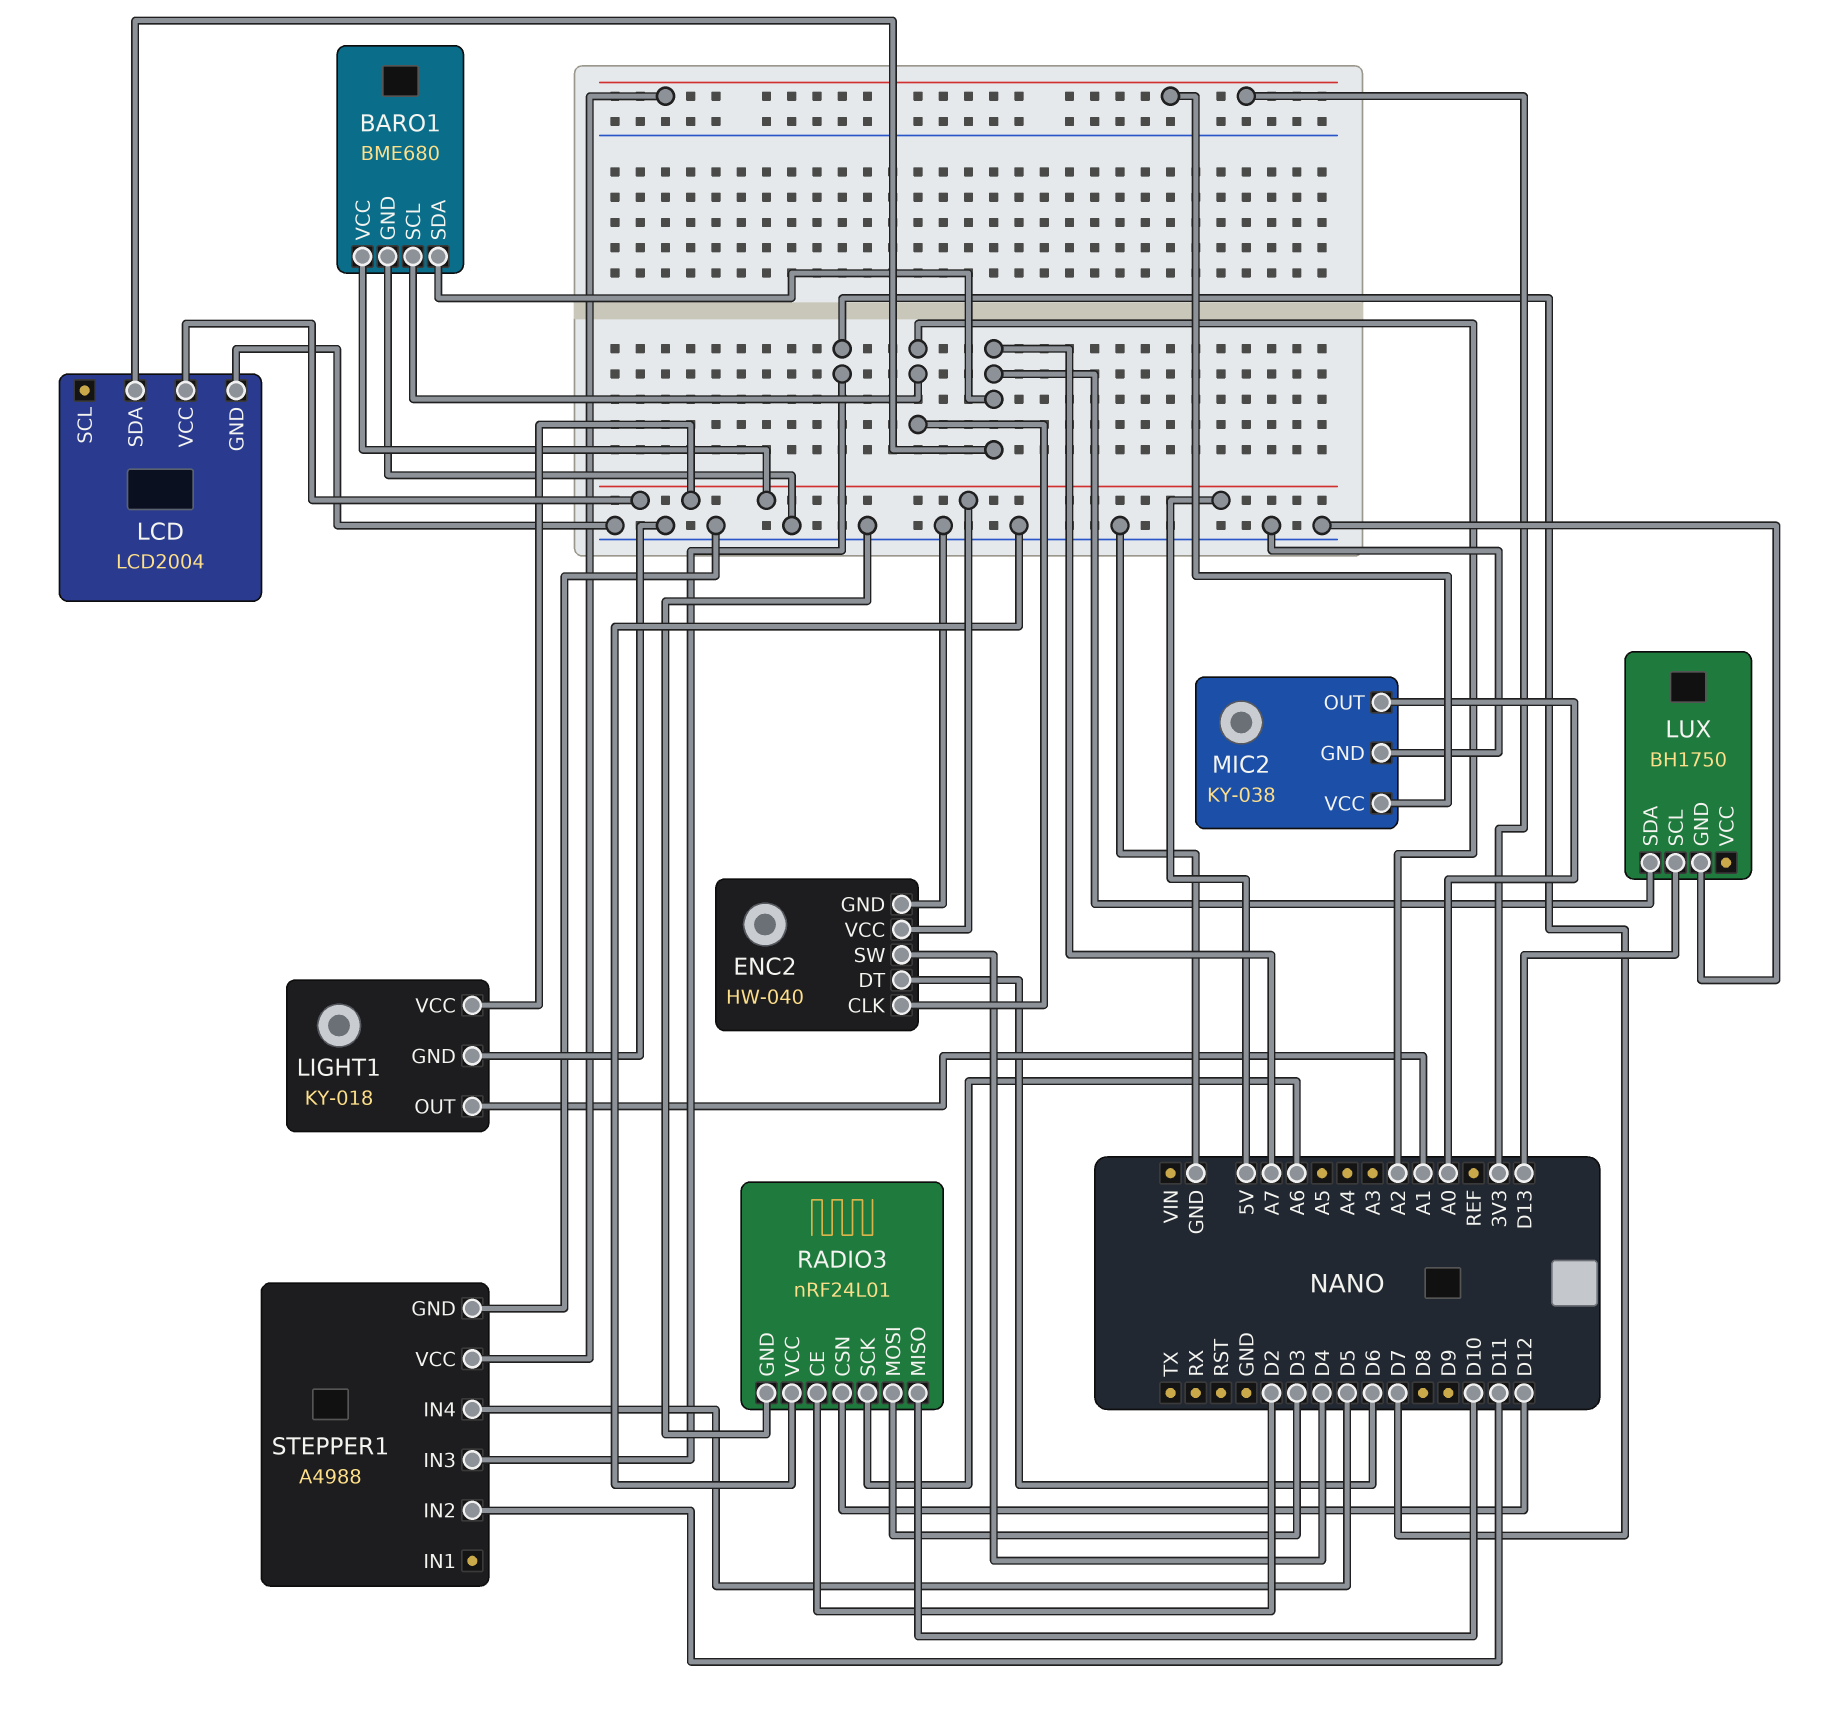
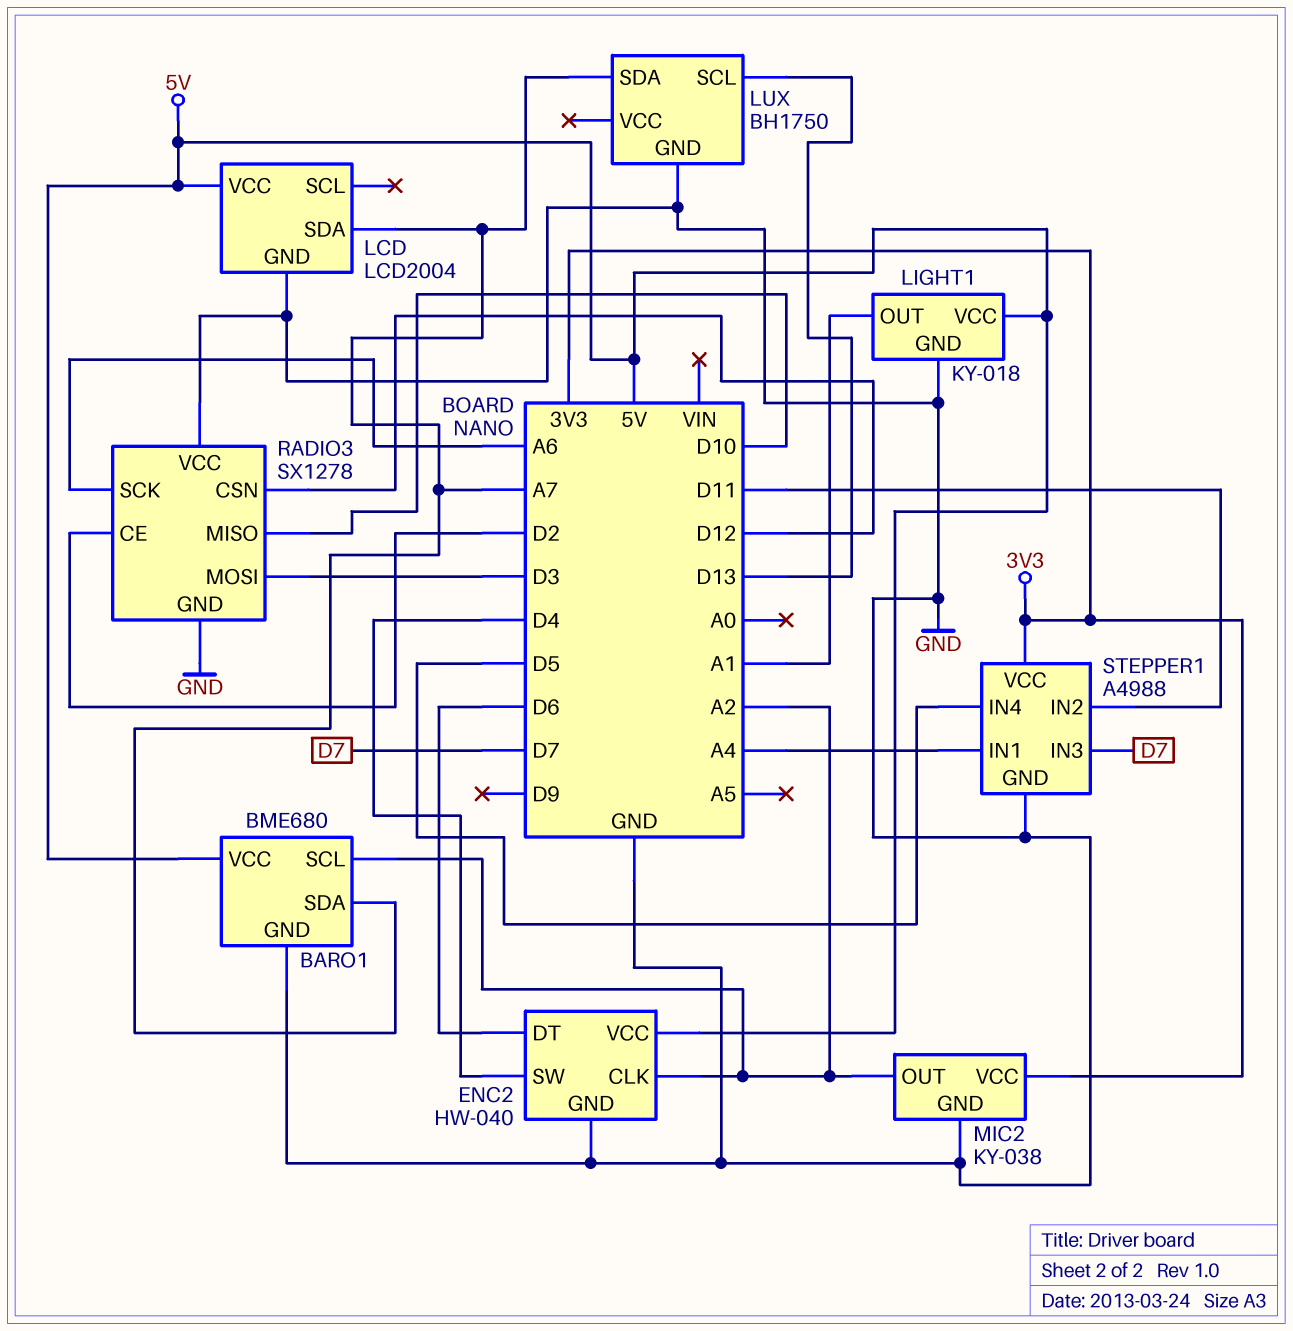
MIC2 pin OUT: A0 -> A2
RADIO3: nRF24L01 -> SX1278
STEPPER1 pin IN1: none -> A4

